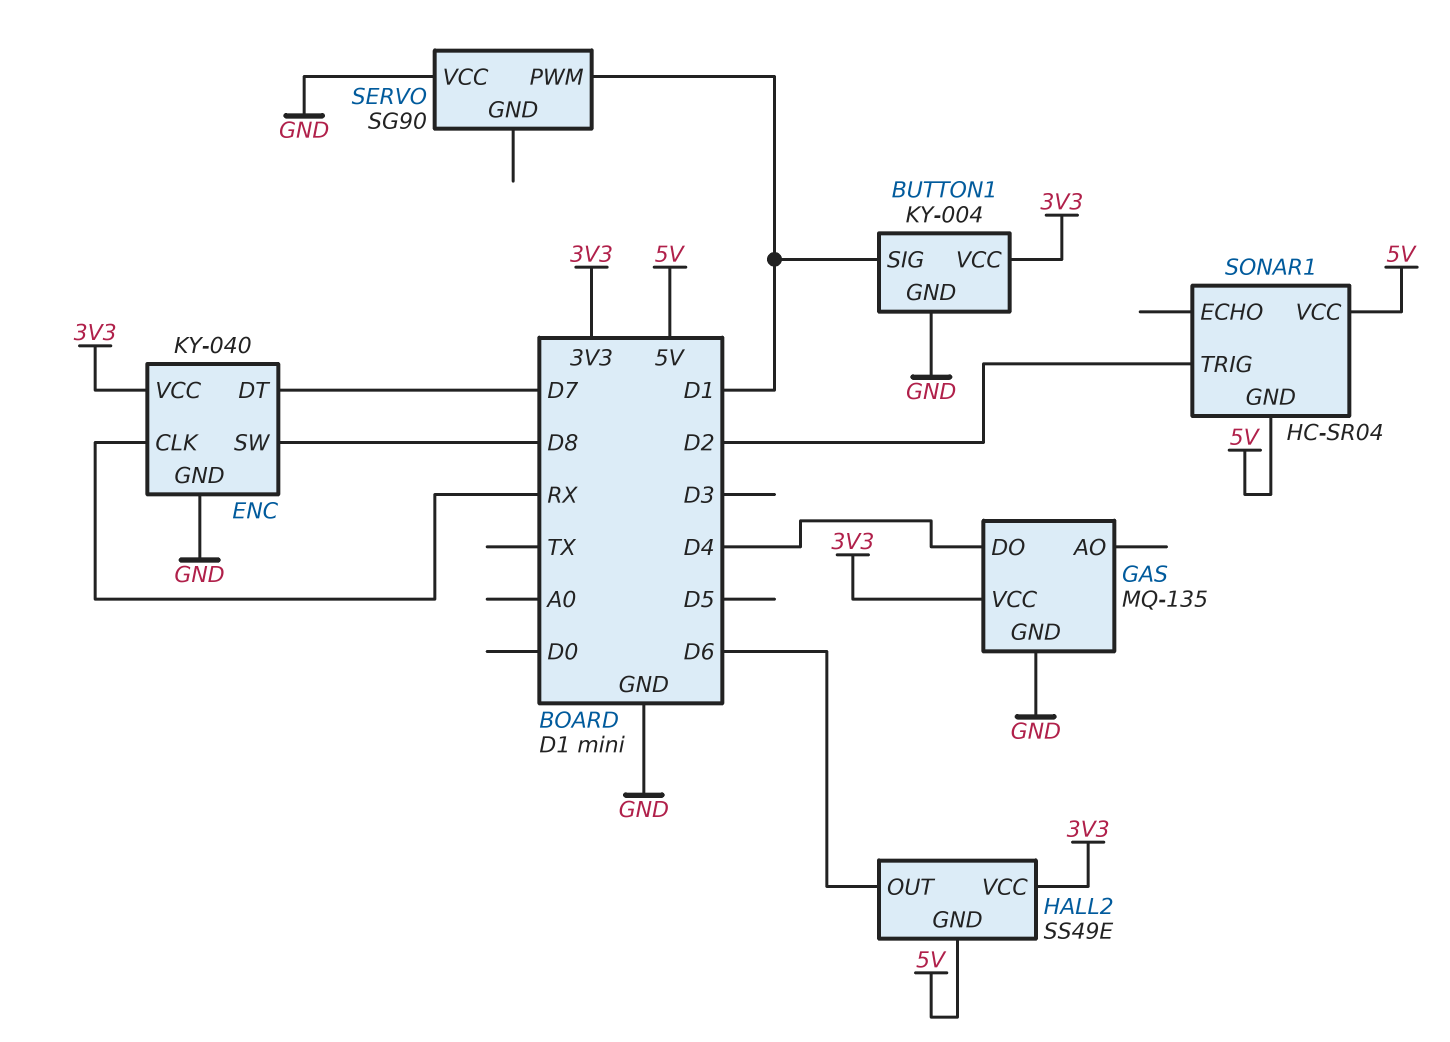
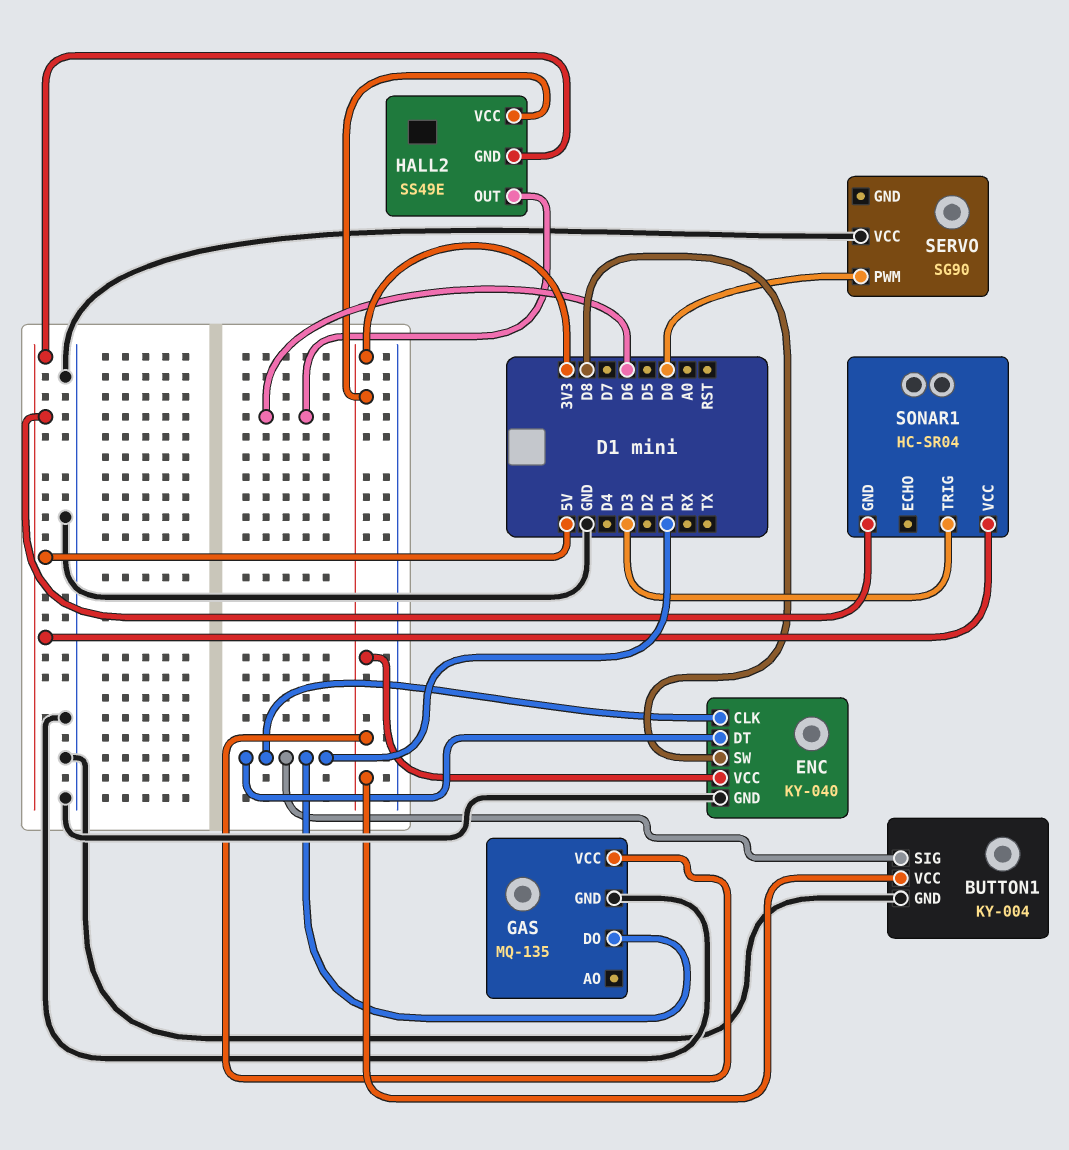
ENC pin CLK: RX -> D1
ENC pin DT: D7 -> D1
GAS pin DO: D4 -> D1
SERVO pin PWM: D1 -> D0
SONAR1 pin TRIG: D2 -> D3

